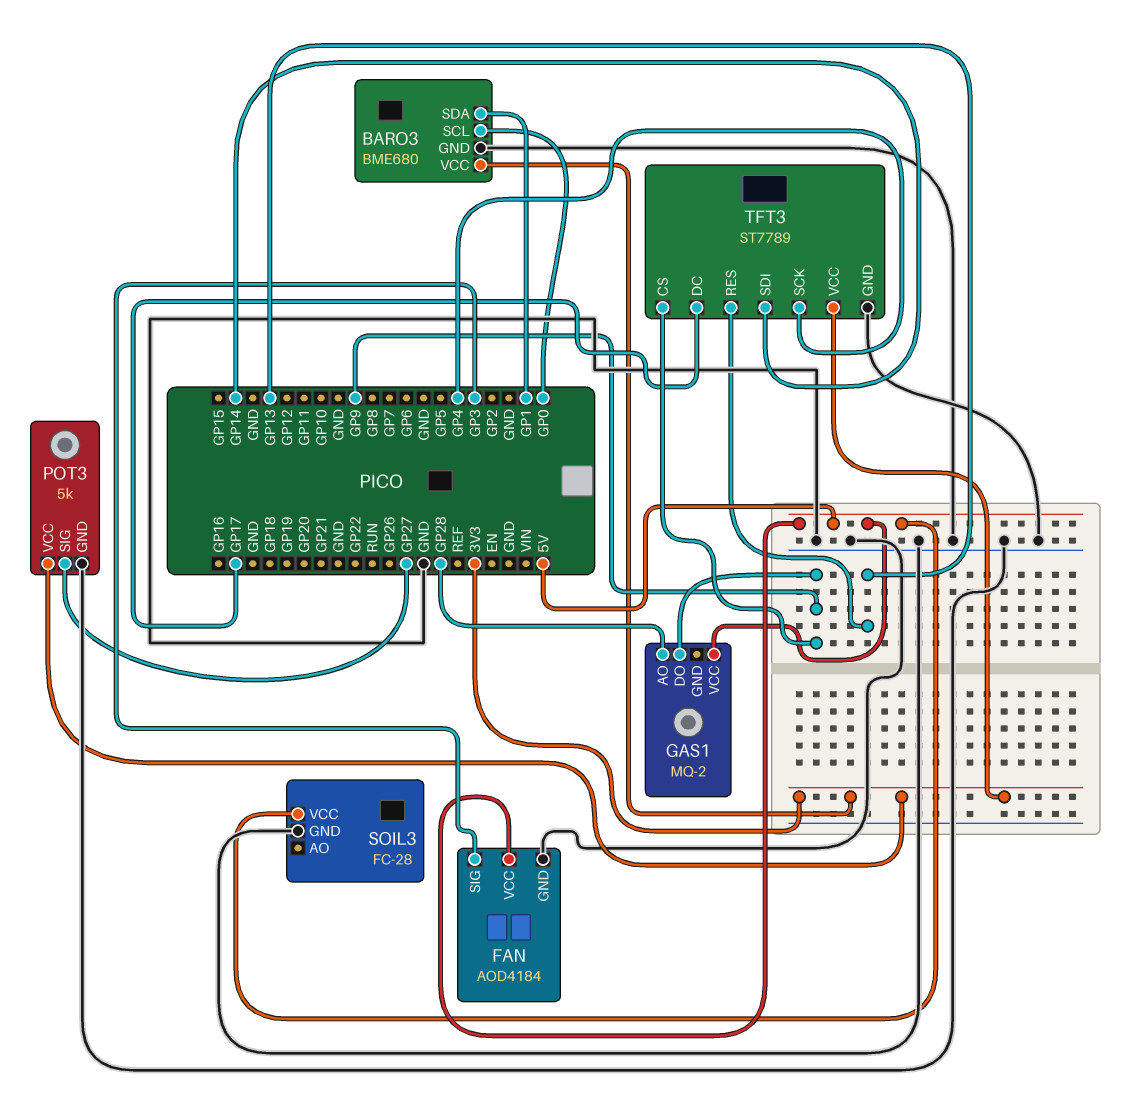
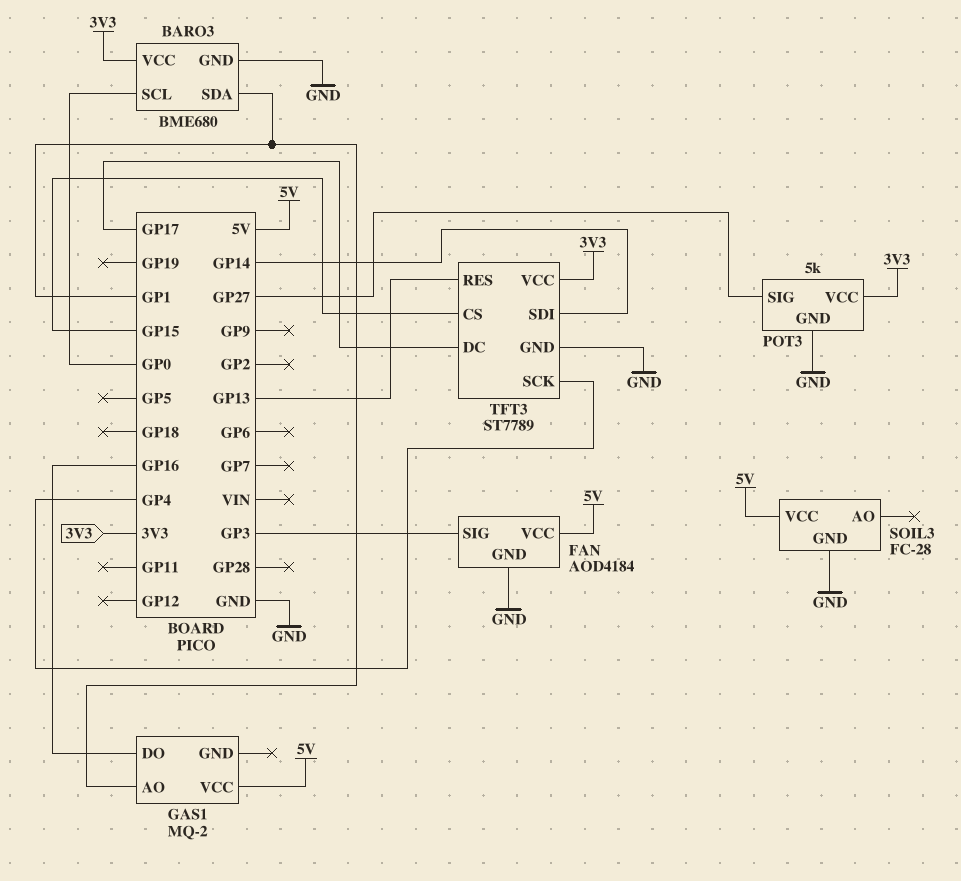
GAS1 pin AO: GP28 -> GP1
GAS1 pin DO: GP9 -> GP16
TFT3 pin CS: GP9 -> GP15

